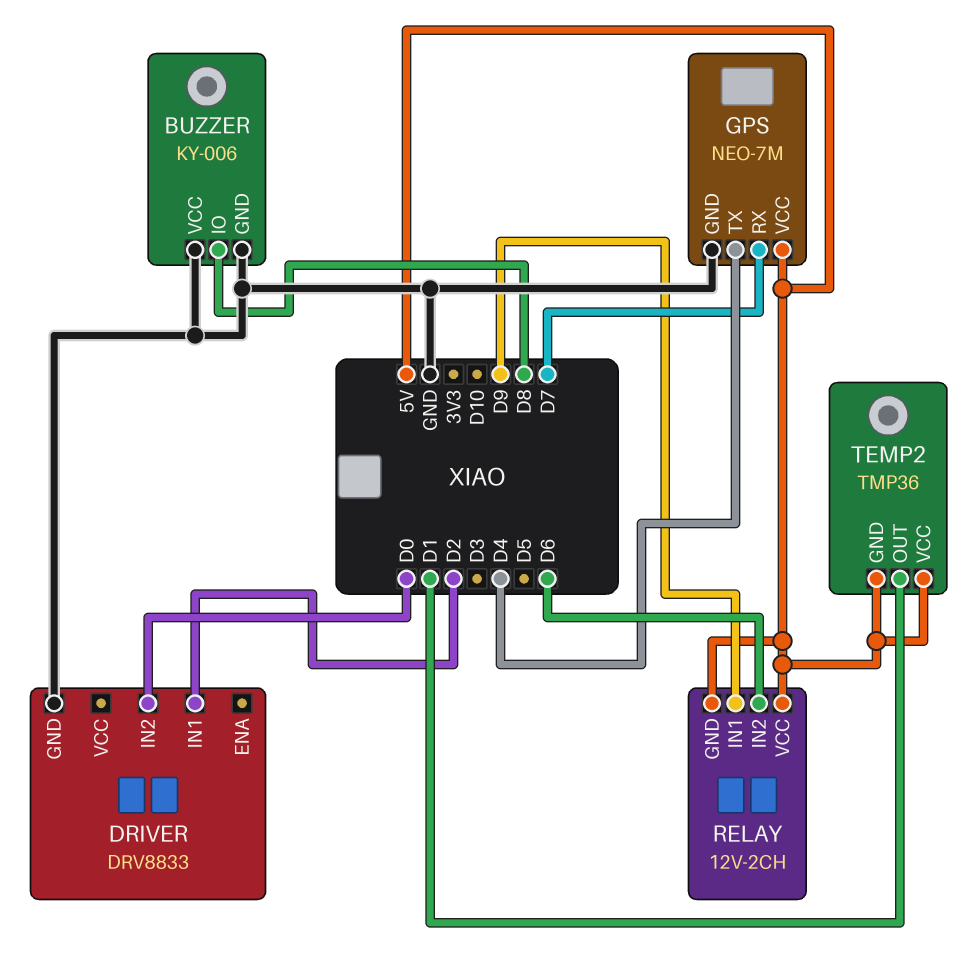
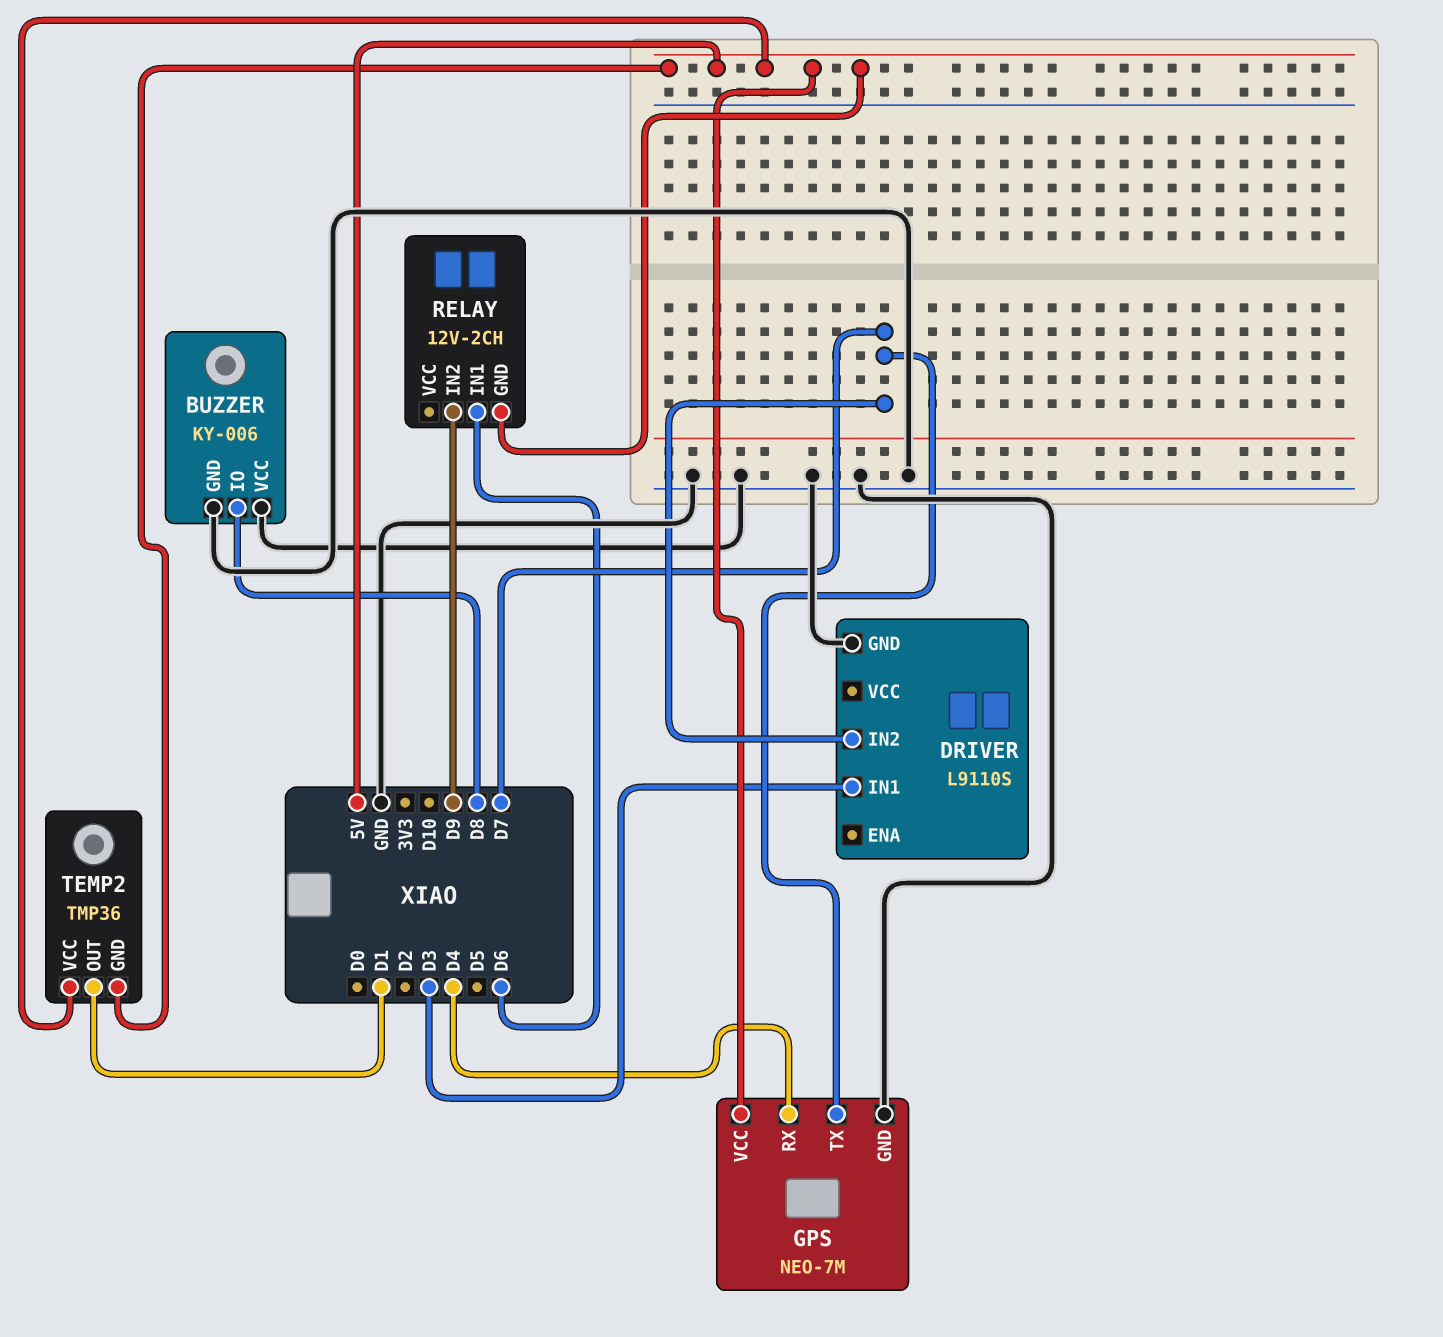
DRIVER: DRV8833 -> L9110S
DRIVER pin IN1: D2 -> D3
DRIVER pin IN2: D0 -> D7
GPS pin RX: D7 -> D4
GPS pin TX: D4 -> D7
RELAY pin IN1: D9 -> D6
RELAY pin IN2: D6 -> D9
RELAY pin VCC: 5V -> none

